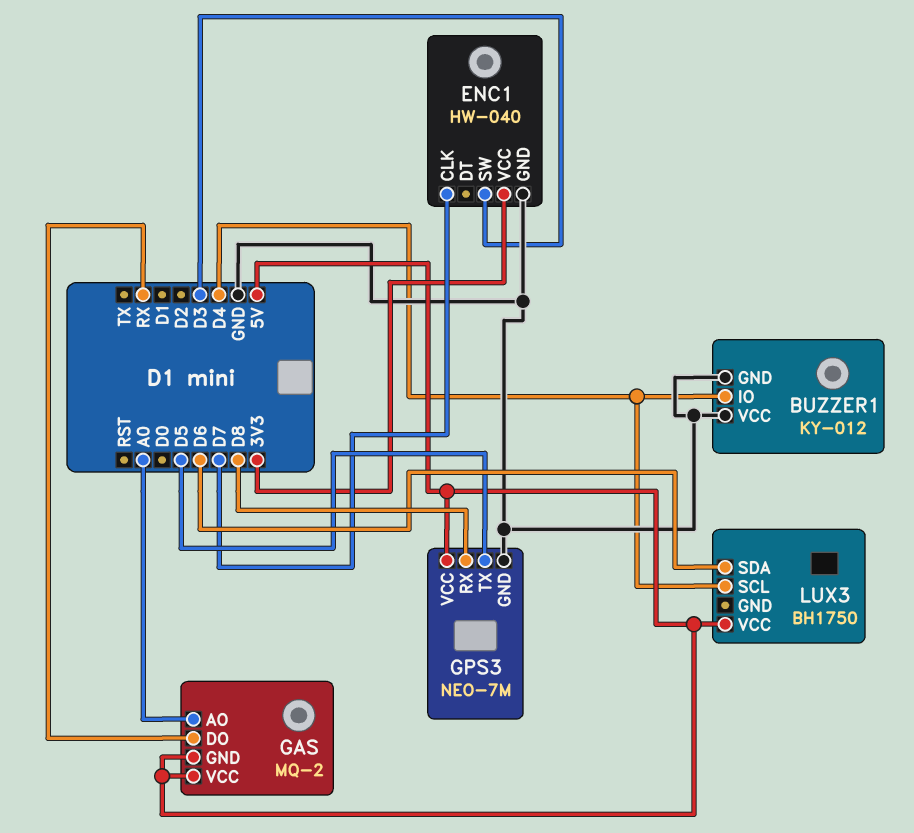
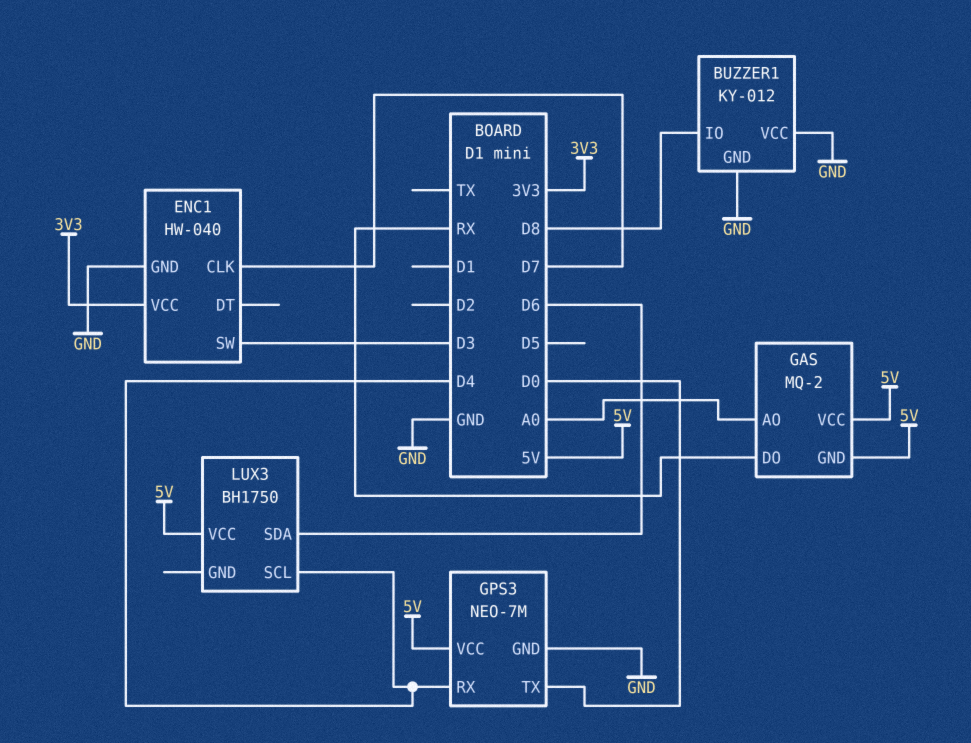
BUZZER1 pin IO: D4 -> D8
GPS3 pin RX: D8 -> D4
GPS3 pin TX: D5 -> D0

